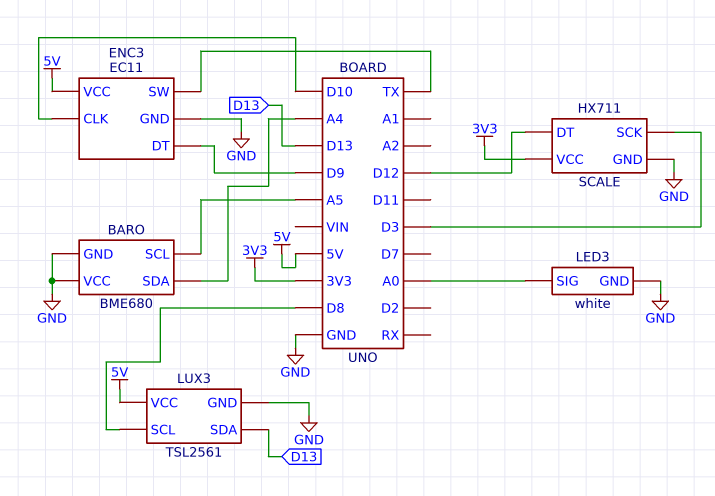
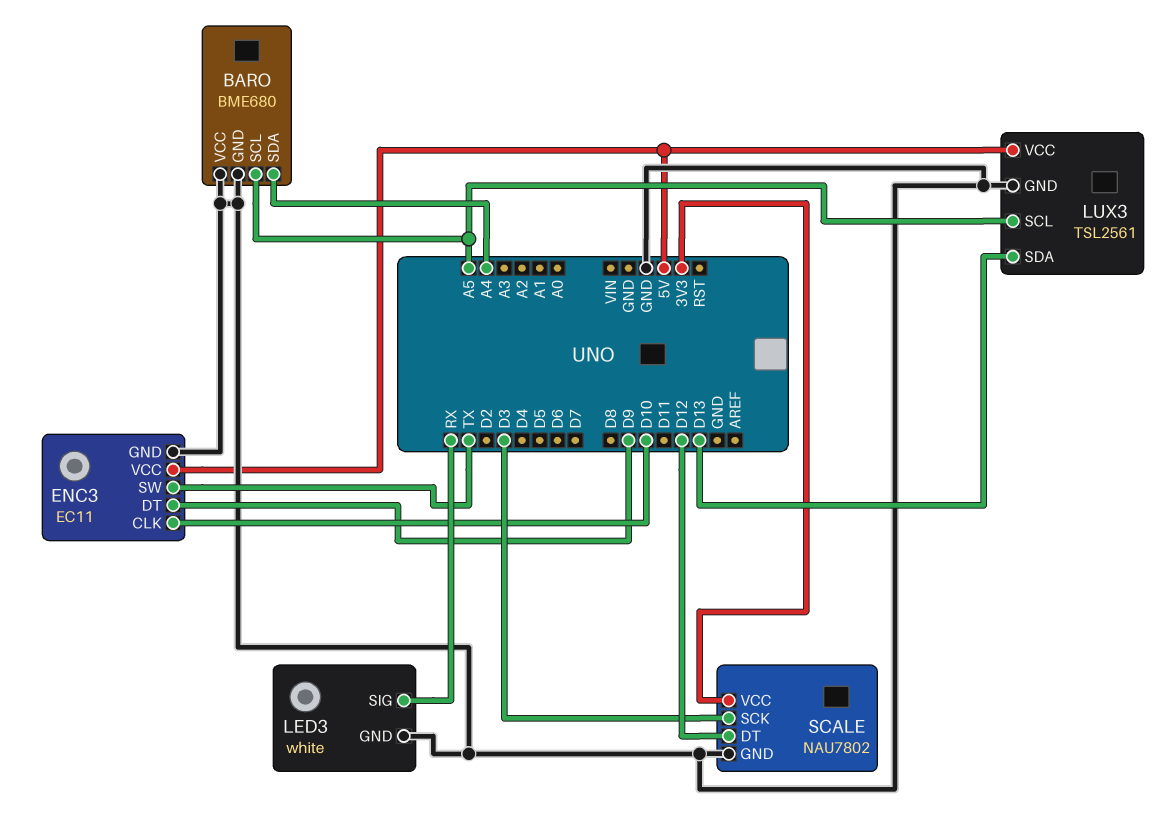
LED3 pin SIG: A0 -> RX
LUX3 pin SCL: D8 -> A5
SCALE: HX711 -> NAU7802

